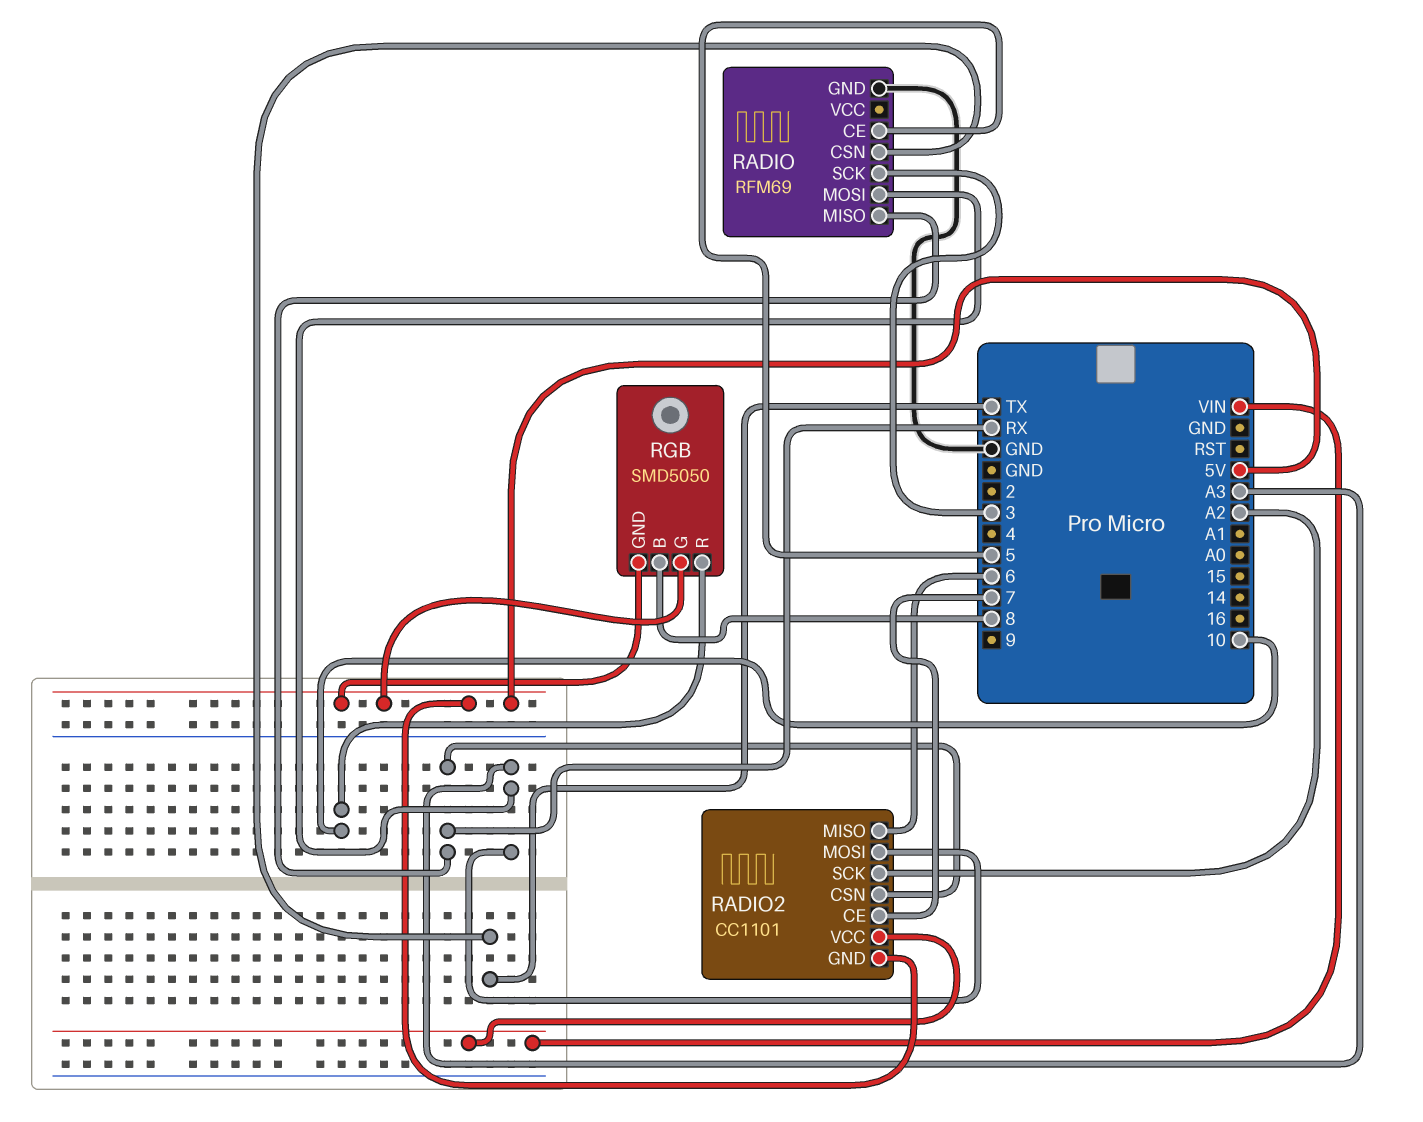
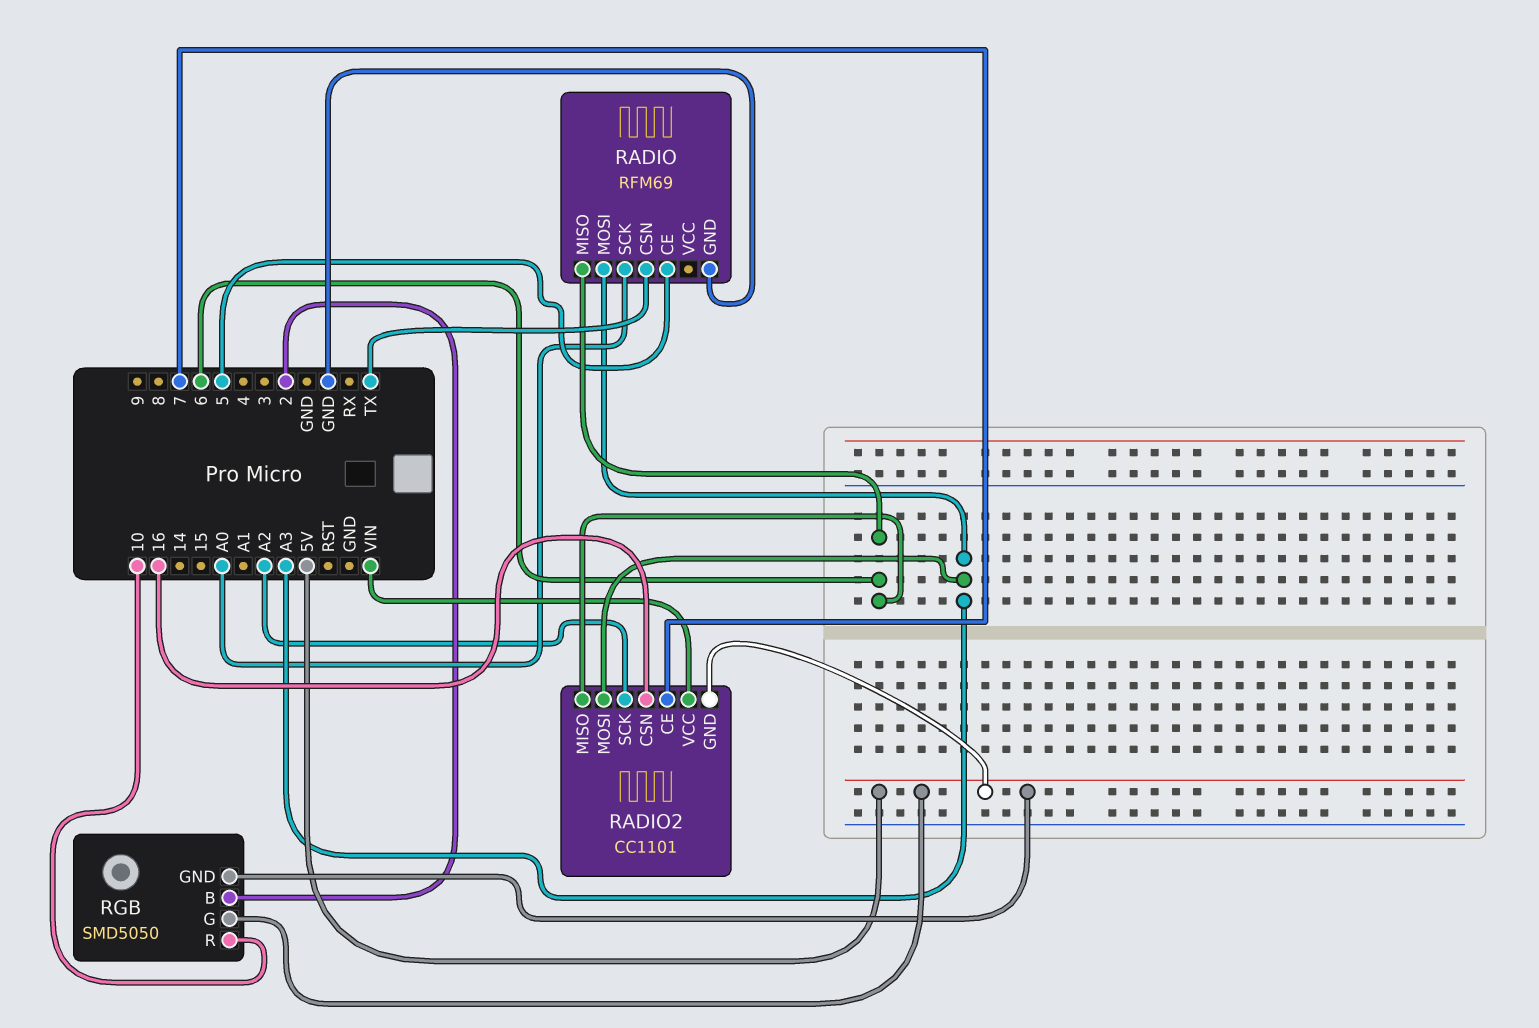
RADIO pin MISO: RX -> 6
RADIO pin SCK: 3 -> A0
RADIO2 pin CSN: RX -> 16
RGB pin B: 8 -> 2

